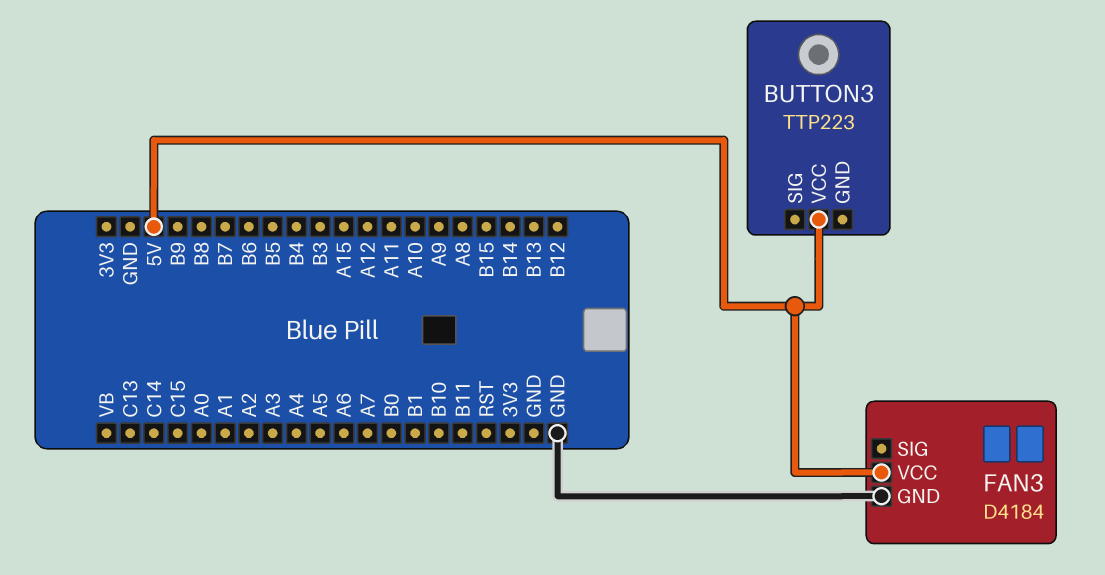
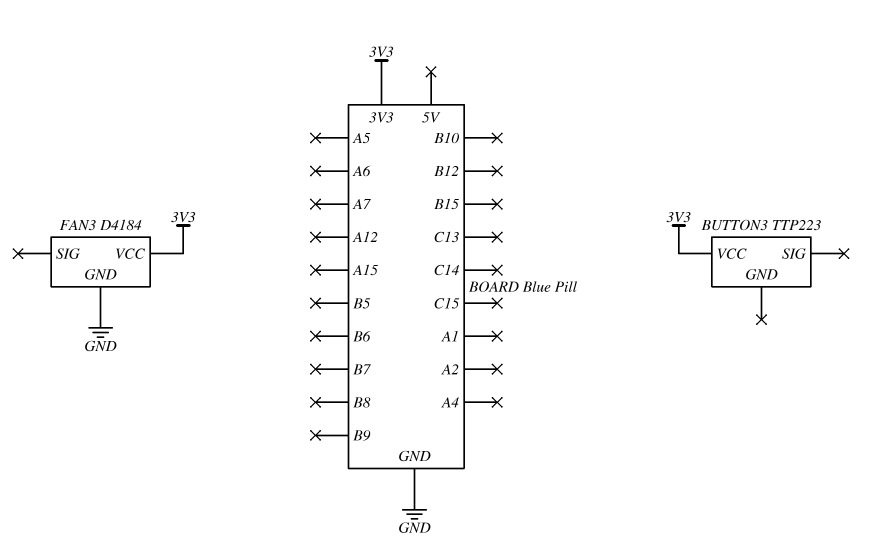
BUTTON3 pin VCC: 5V -> 3V3
FAN3 pin VCC: 5V -> 3V3

